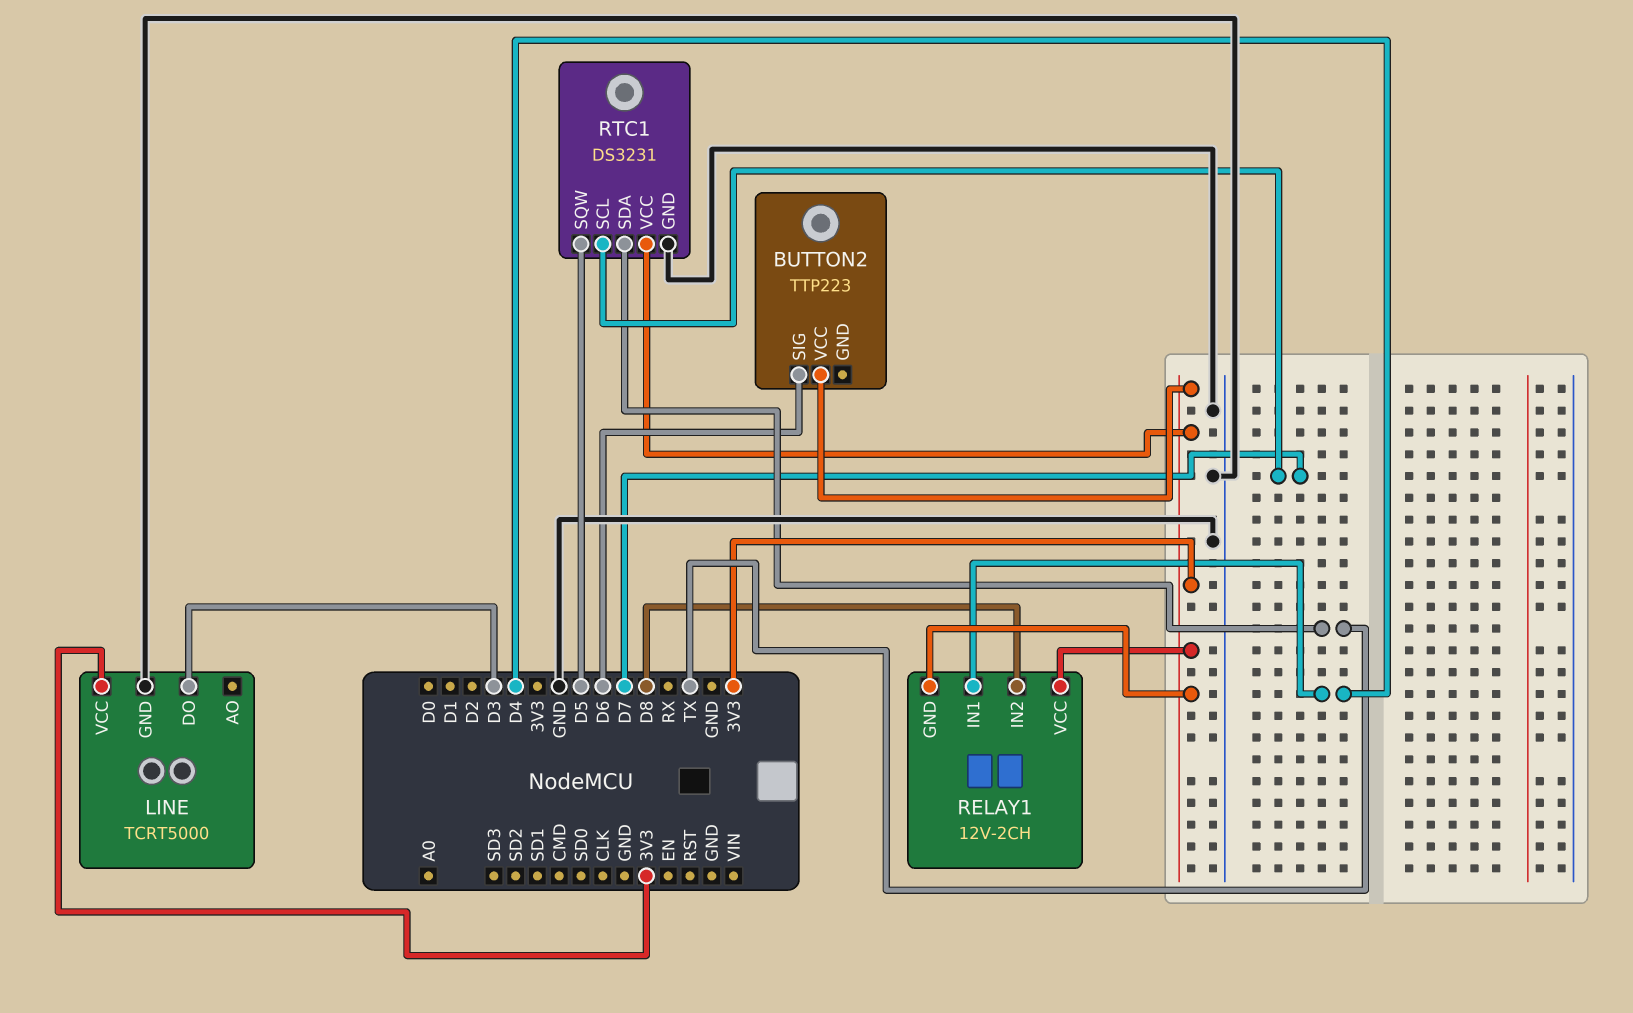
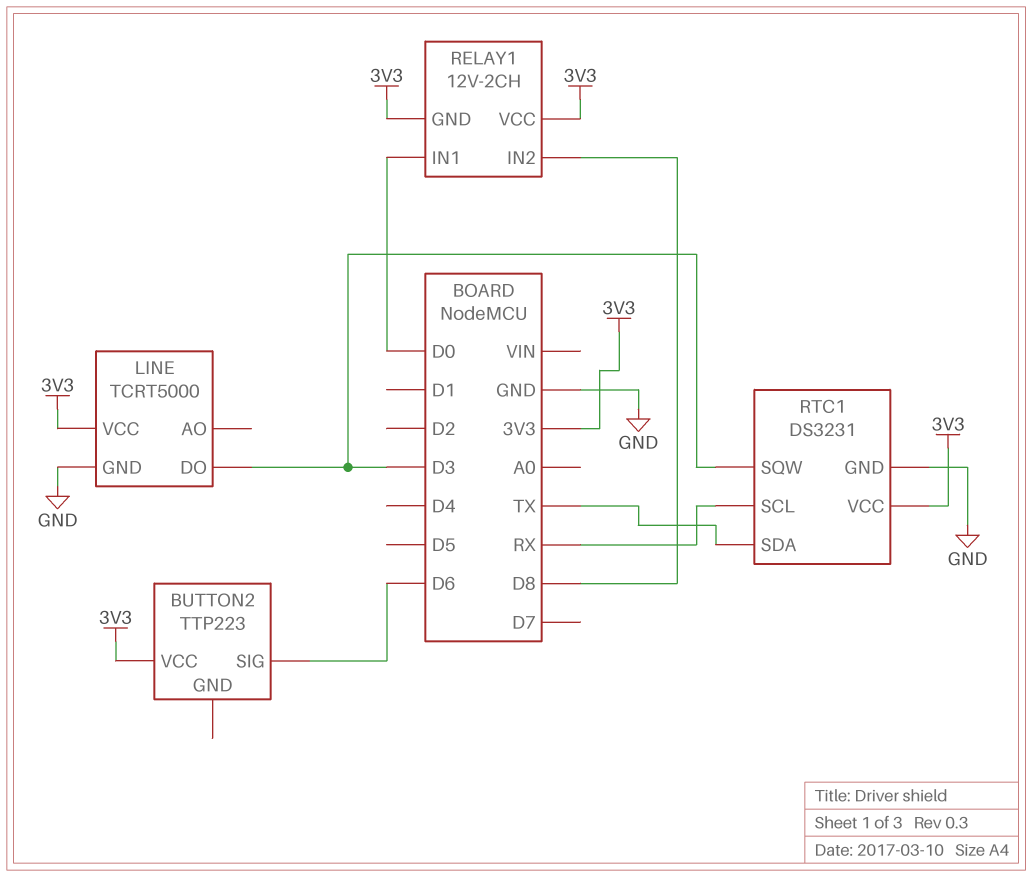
RELAY1 pin IN1: D4 -> D0
RTC1 pin SCL: D7 -> RX
RTC1 pin SQW: D5 -> D3

